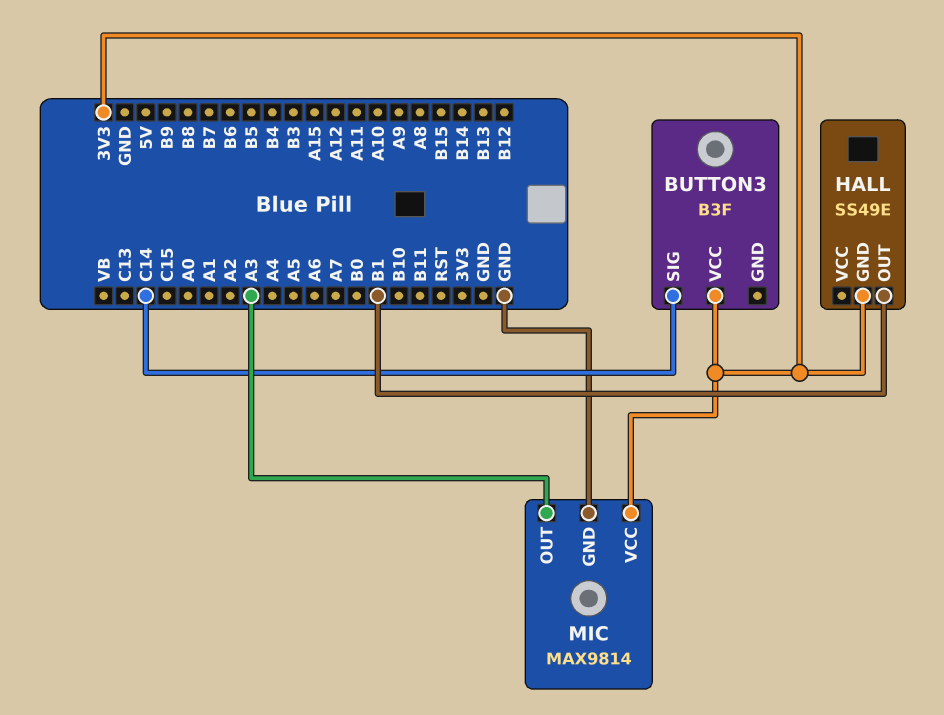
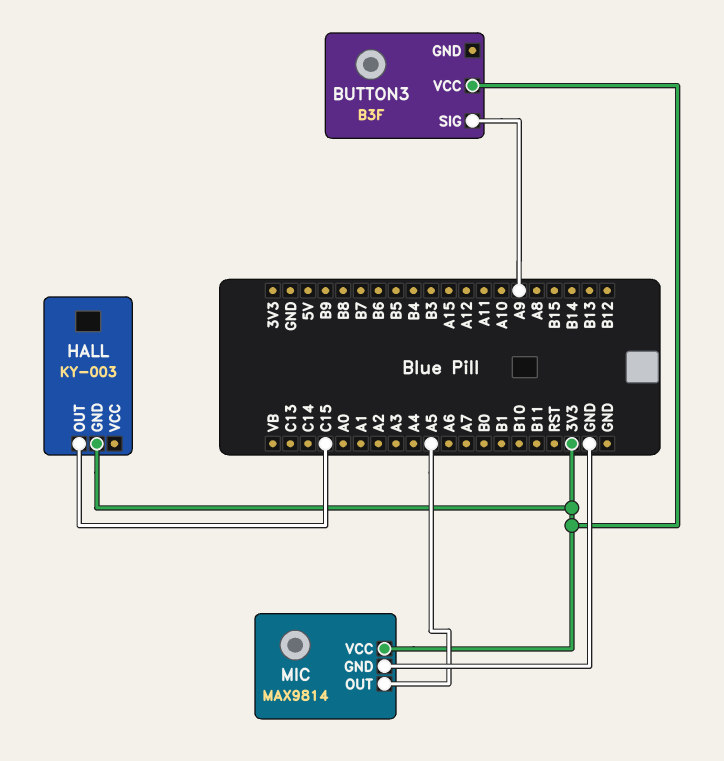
BUTTON3 pin SIG: C14 -> A9
HALL: SS49E -> KY-003
HALL pin OUT: B1 -> C15
MIC pin OUT: A3 -> A5

